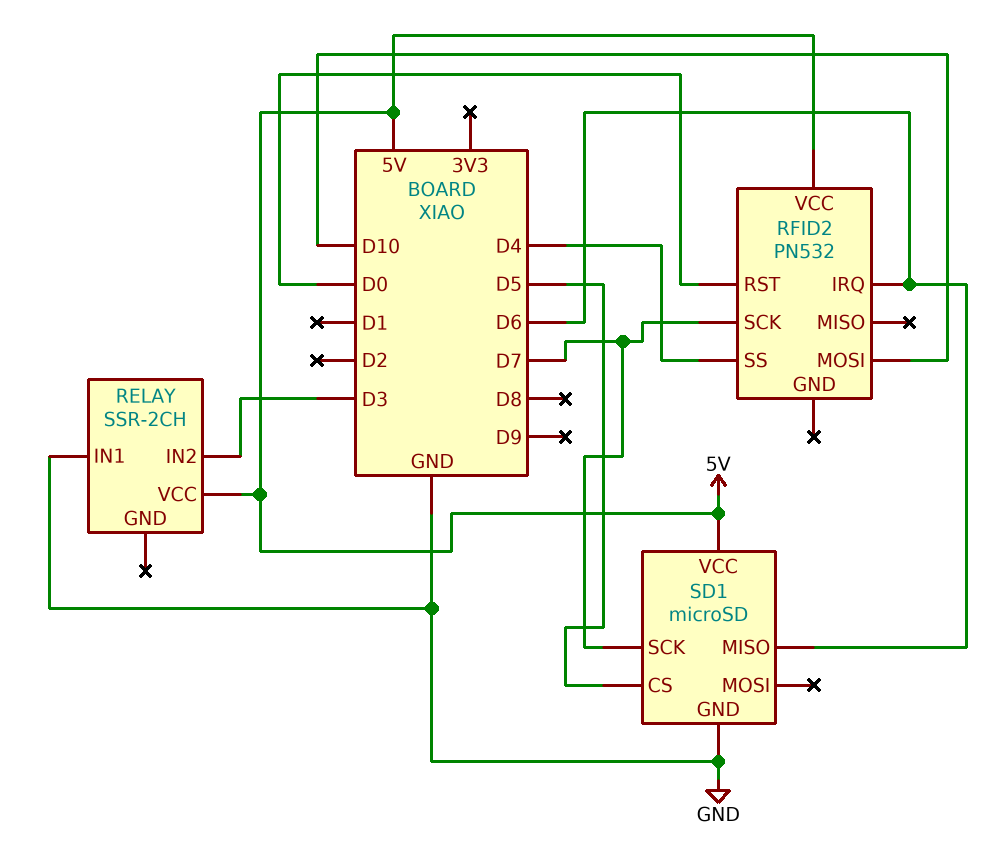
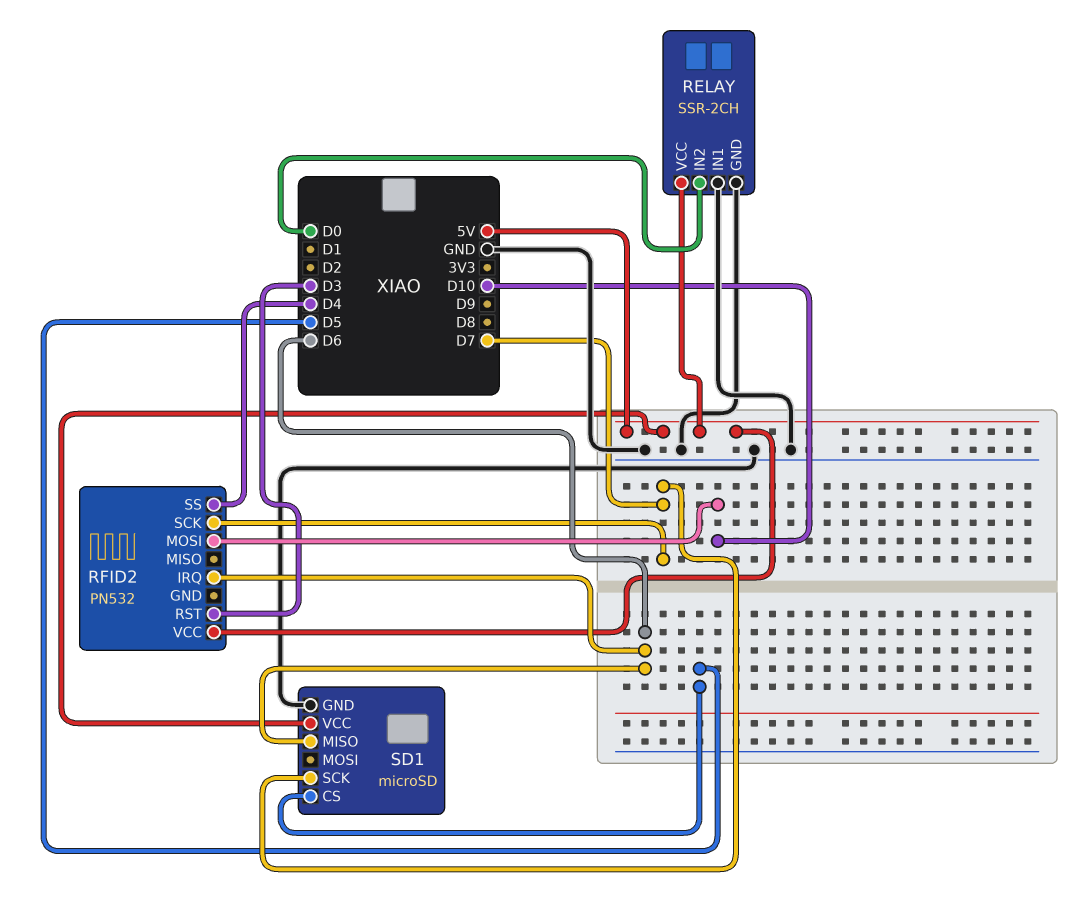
RELAY pin GND: none -> GND
RELAY pin IN2: D3 -> D0
RFID2 pin RST: D0 -> D3

